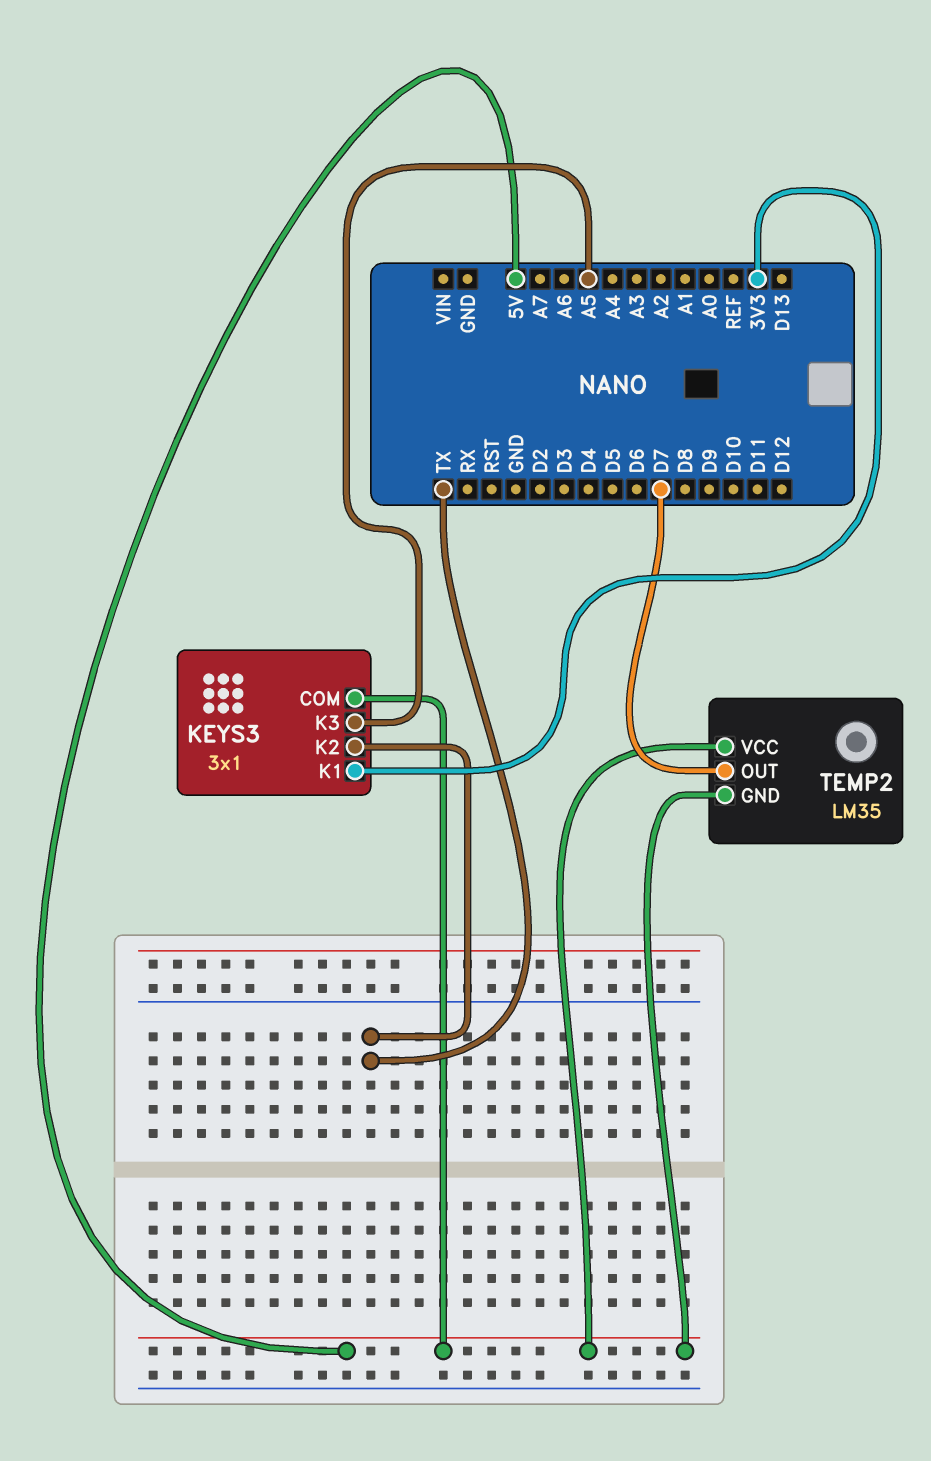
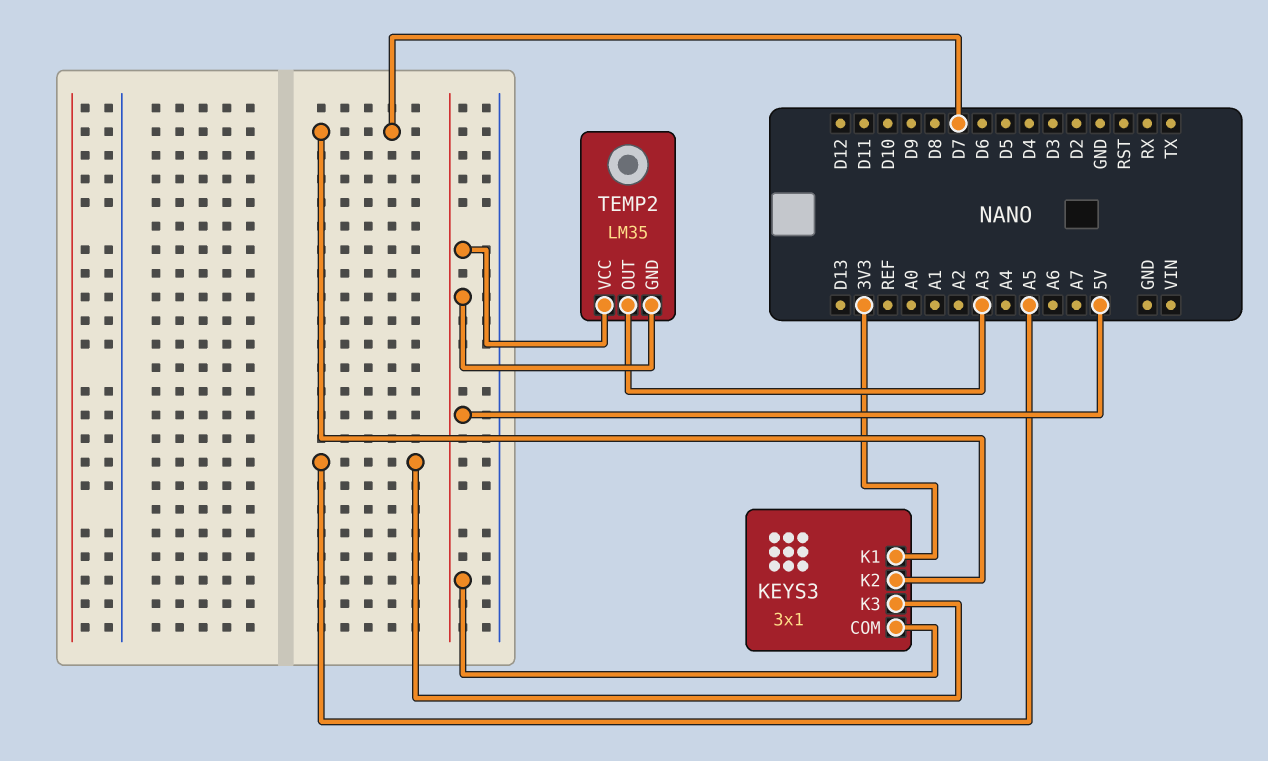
KEYS3 pin K2: TX -> D7
TEMP2 pin OUT: D7 -> A3

